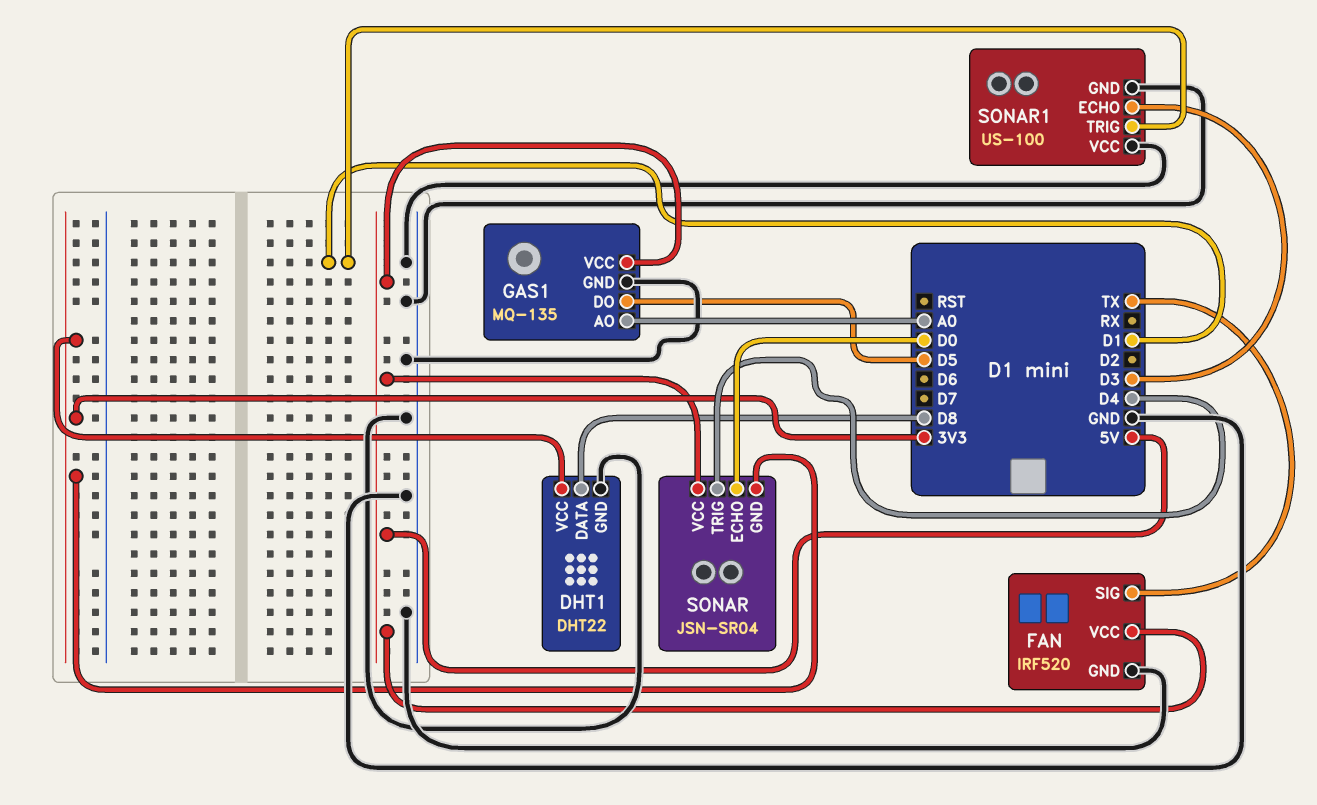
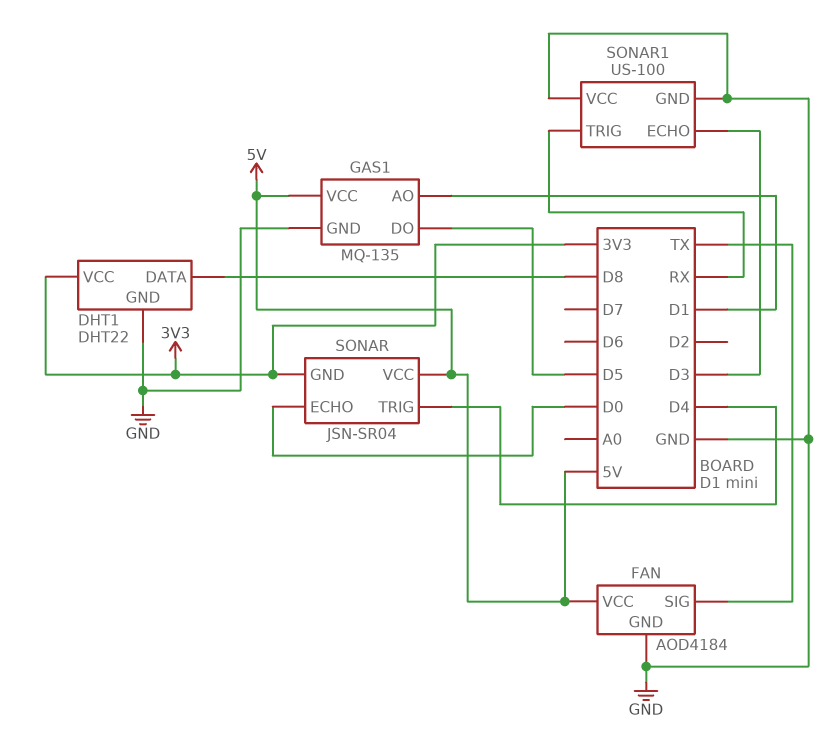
FAN: IRF520 -> AOD4184
GAS1 pin AO: A0 -> D1
SONAR1 pin TRIG: D1 -> RX

